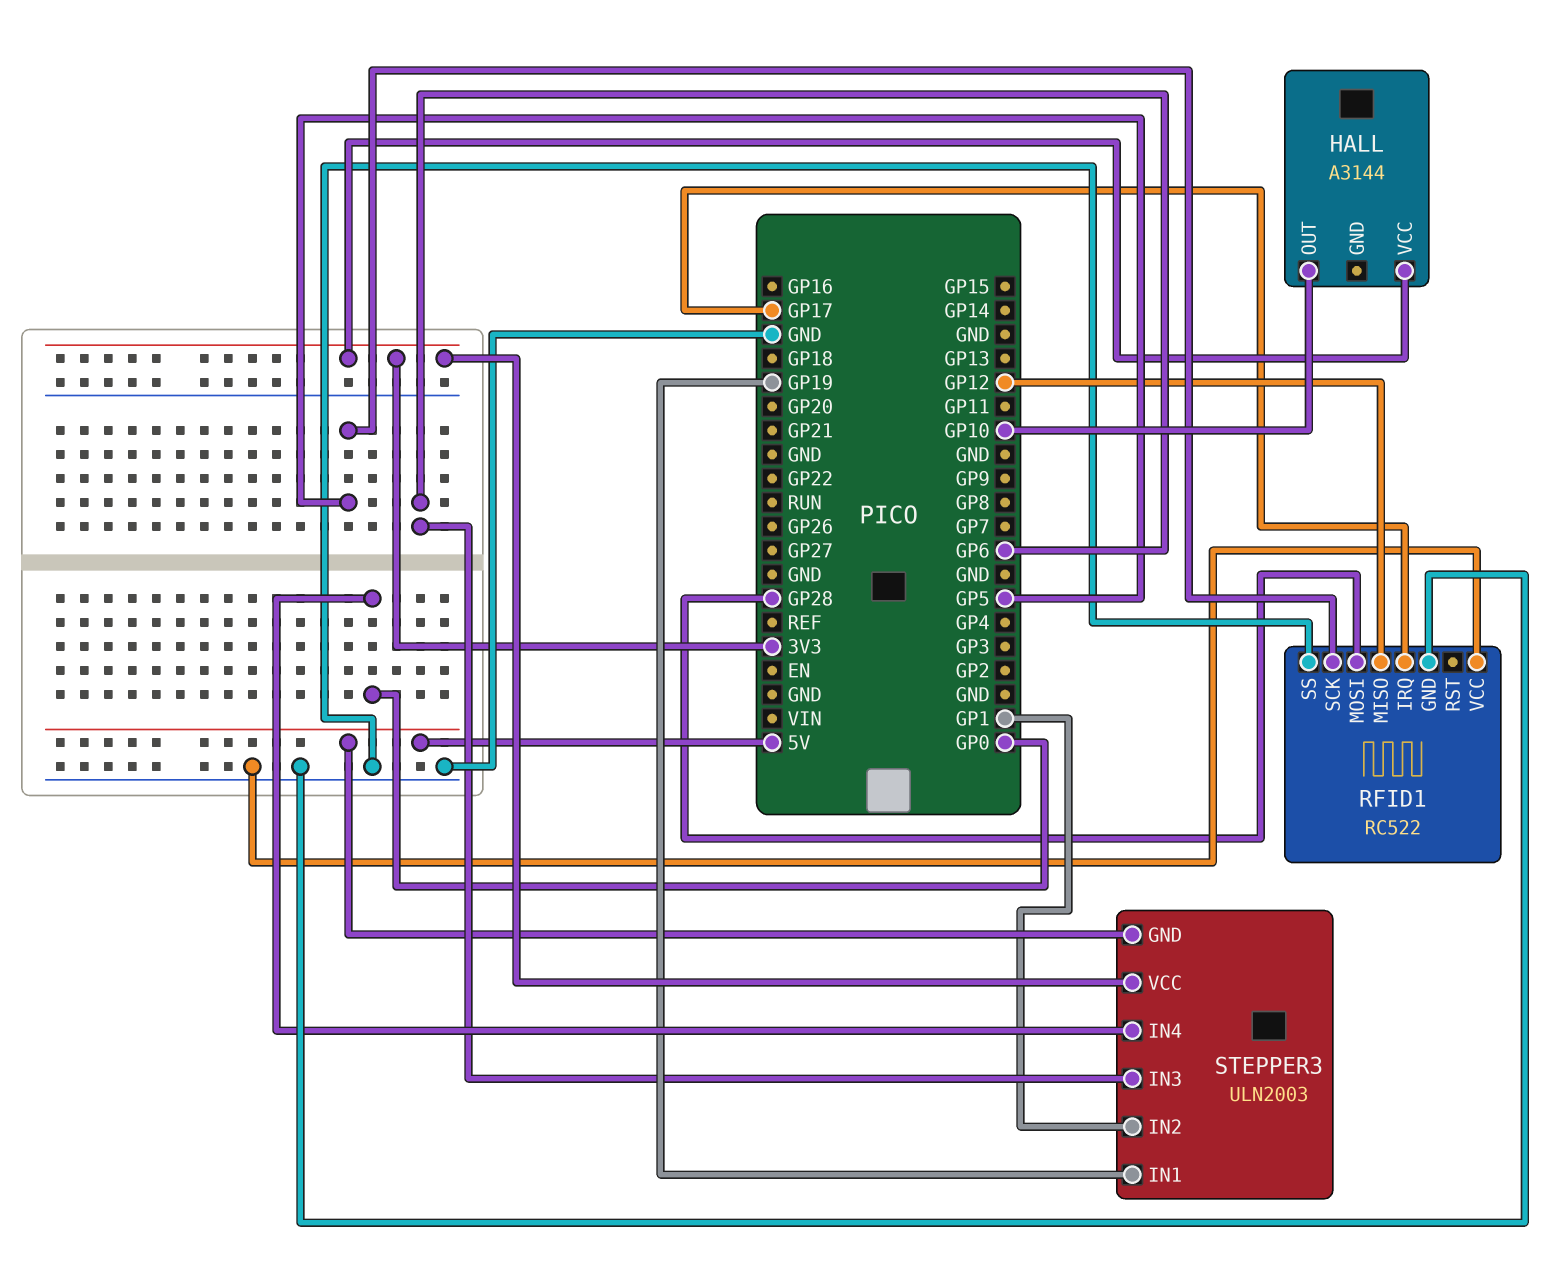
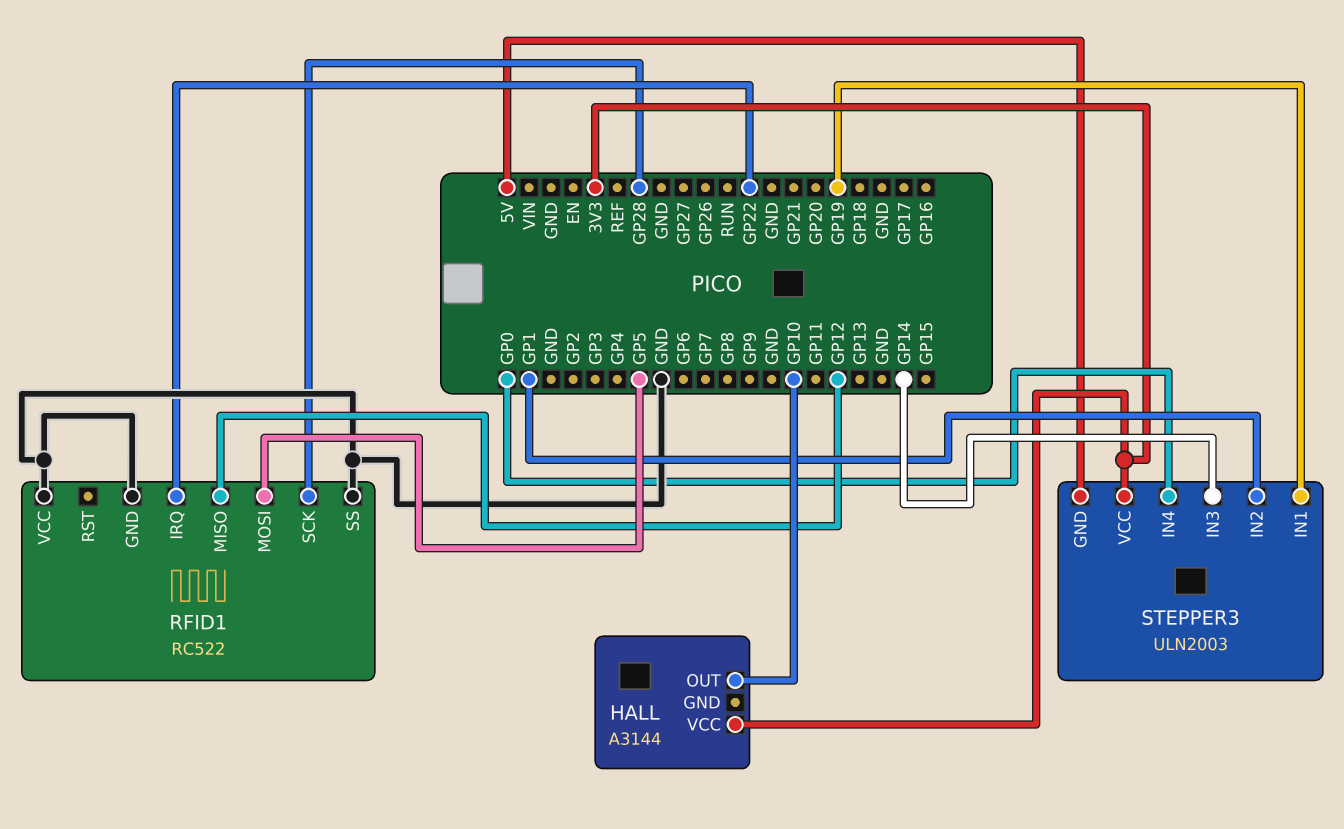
RFID1 pin IRQ: GP17 -> GP22
RFID1 pin MOSI: GP28 -> GP5
RFID1 pin SCK: GP5 -> GP28
STEPPER3 pin IN3: GP6 -> GP14

